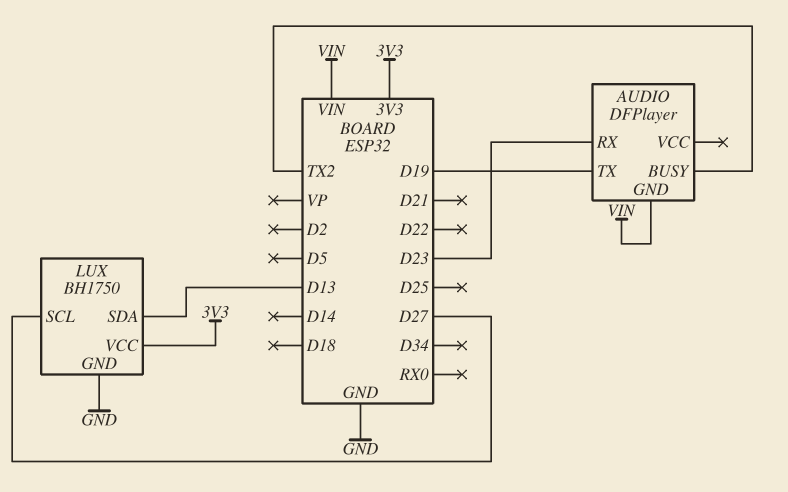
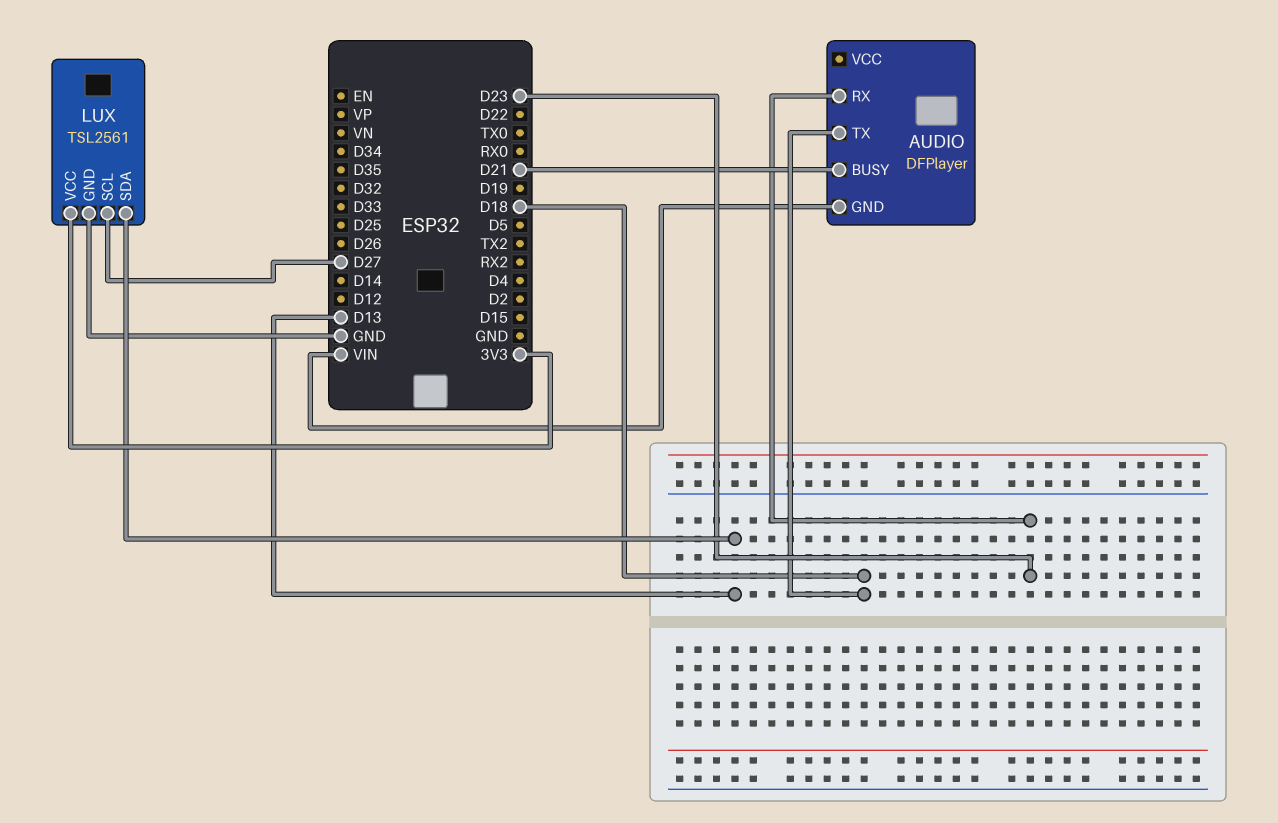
AUDIO pin BUSY: TX2 -> D21
AUDIO pin TX: D19 -> D18
LUX: BH1750 -> TSL2561

